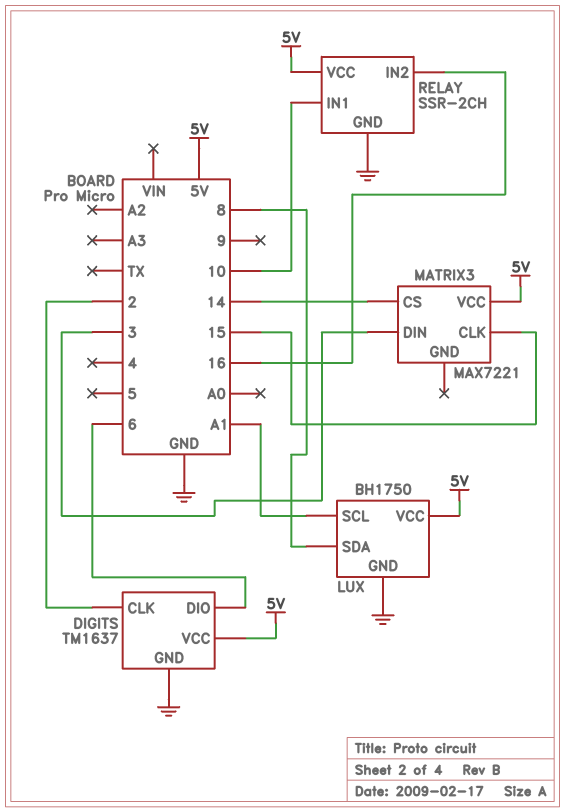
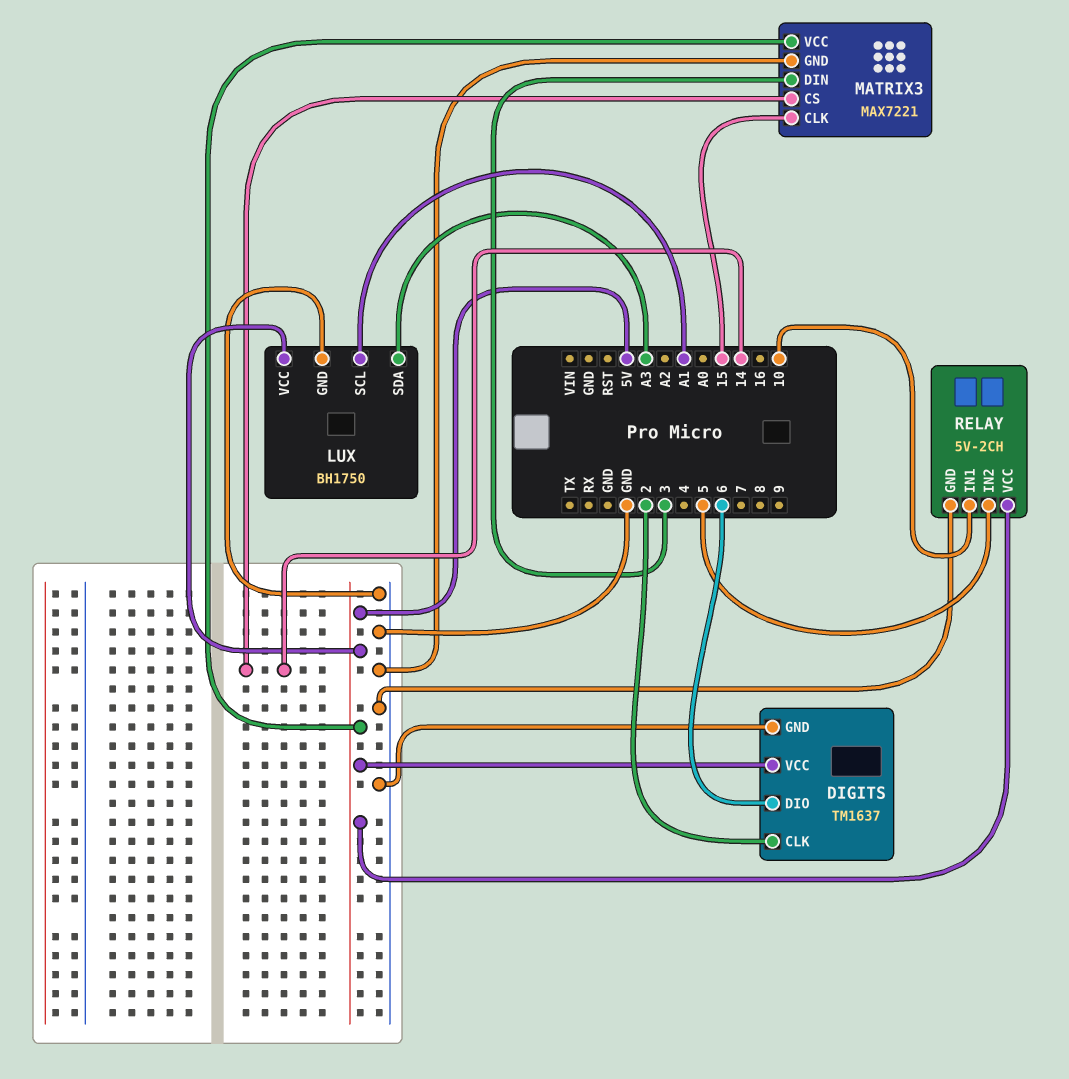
LUX pin SDA: 8 -> A3
MATRIX3 pin GND: none -> GND
RELAY: SSR-2CH -> 5V-2CH
RELAY pin IN2: 16 -> 5

